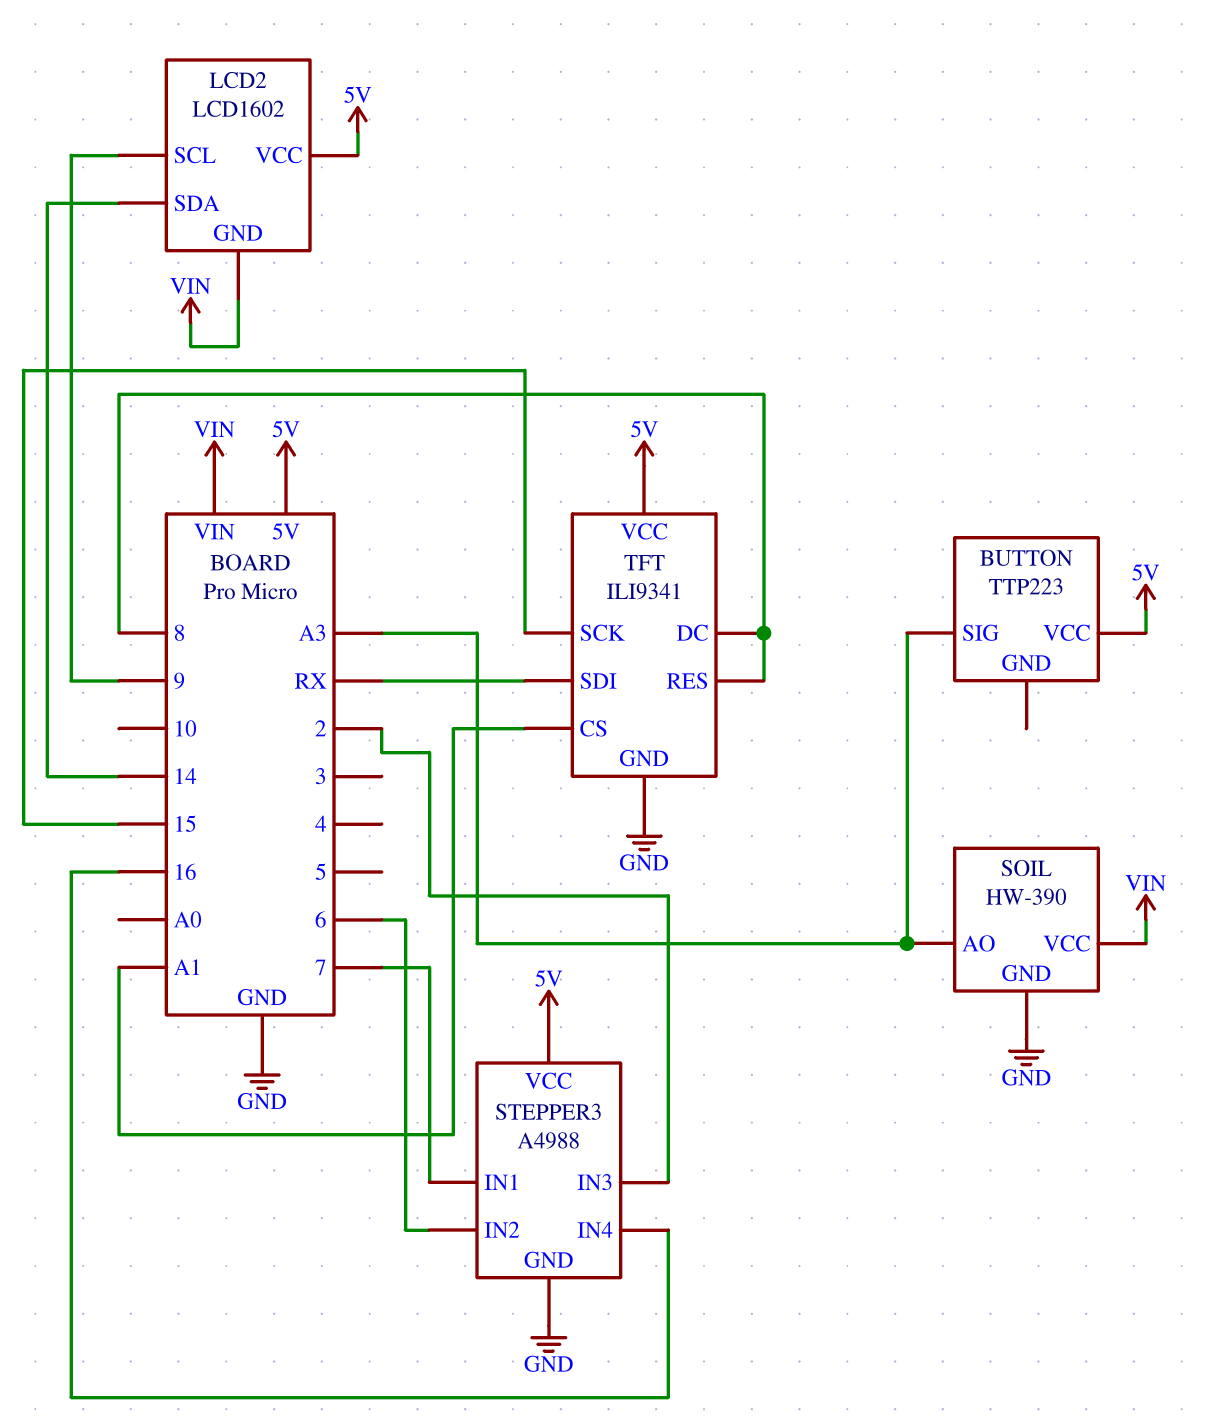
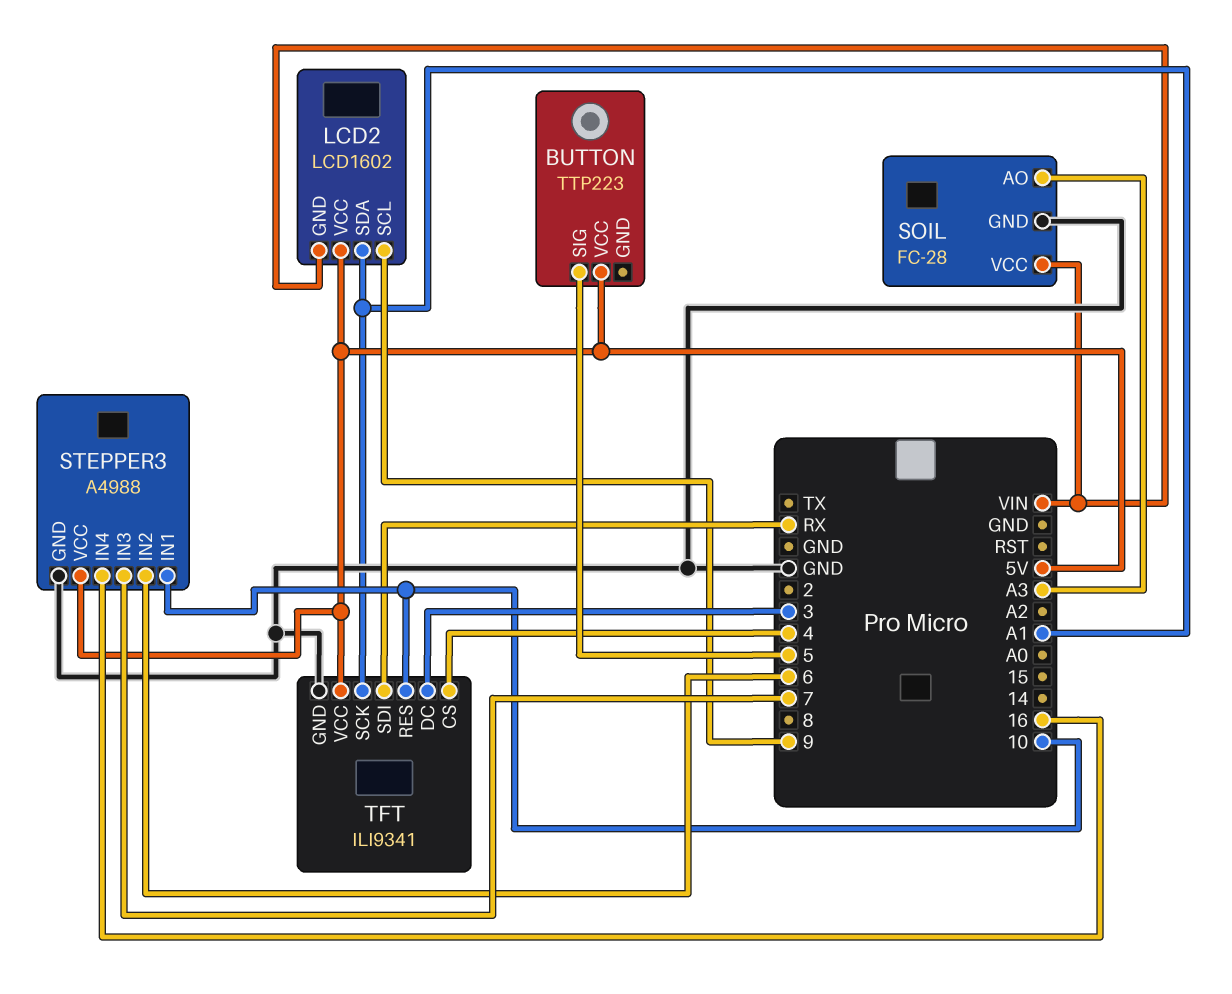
BUTTON pin SIG: A3 -> 5
LCD2 pin SDA: 14 -> A1
SOIL: HW-390 -> FC-28
STEPPER3 pin IN1: 7 -> 10
STEPPER3 pin IN3: 2 -> 7
TFT pin CS: A1 -> 4
TFT pin DC: 8 -> 3
TFT pin RES: 8 -> 10
TFT pin SCK: 15 -> A1

